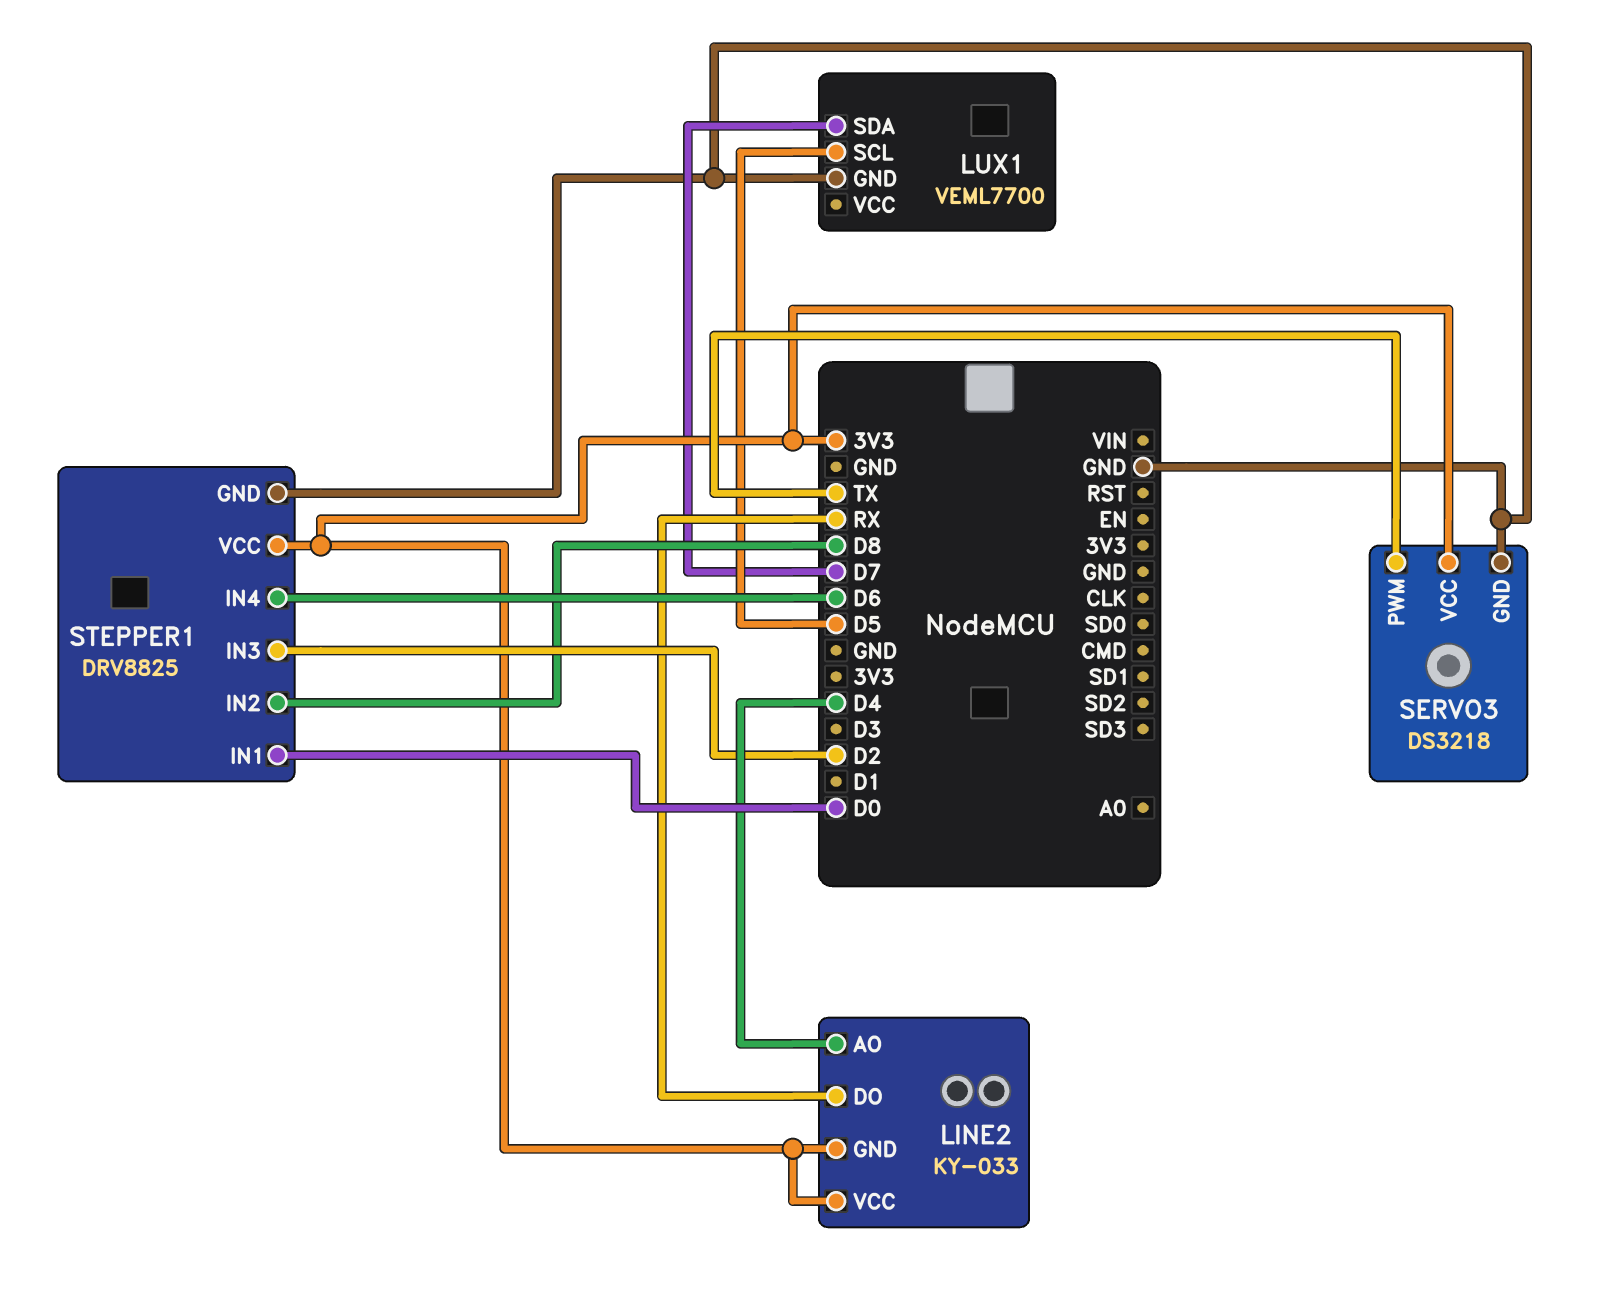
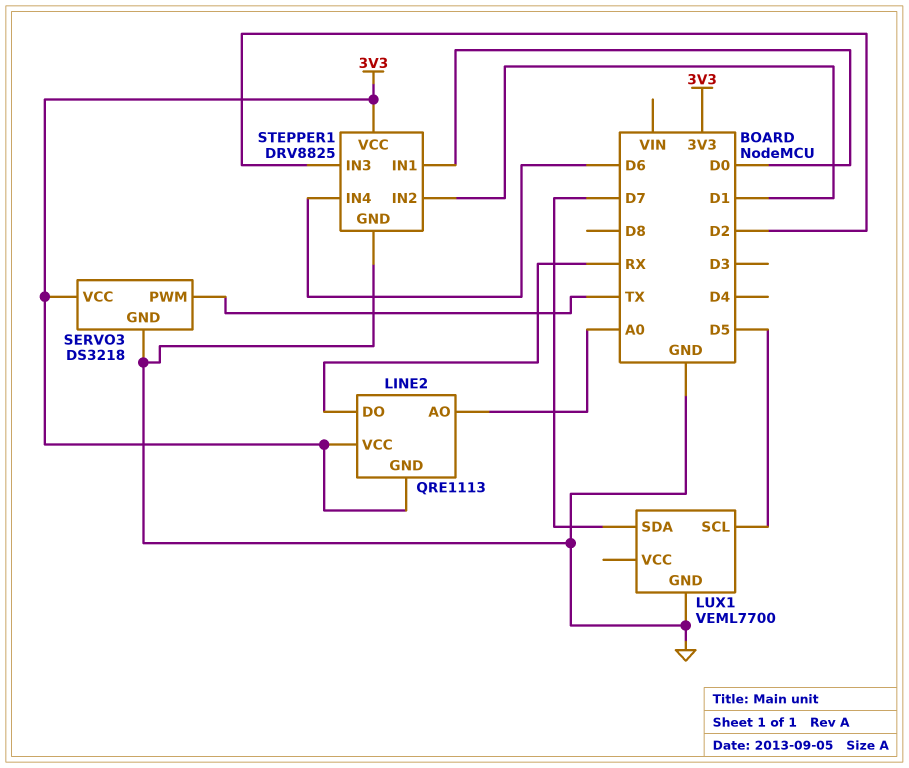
LINE2: KY-033 -> QRE1113
LINE2 pin AO: D4 -> A0
STEPPER1 pin IN2: D8 -> D1

